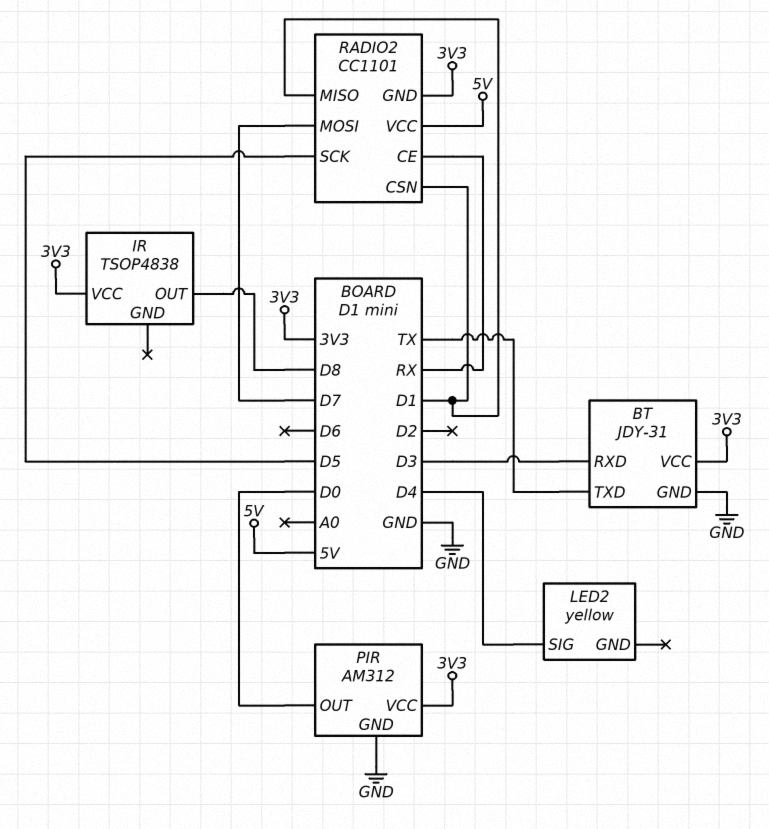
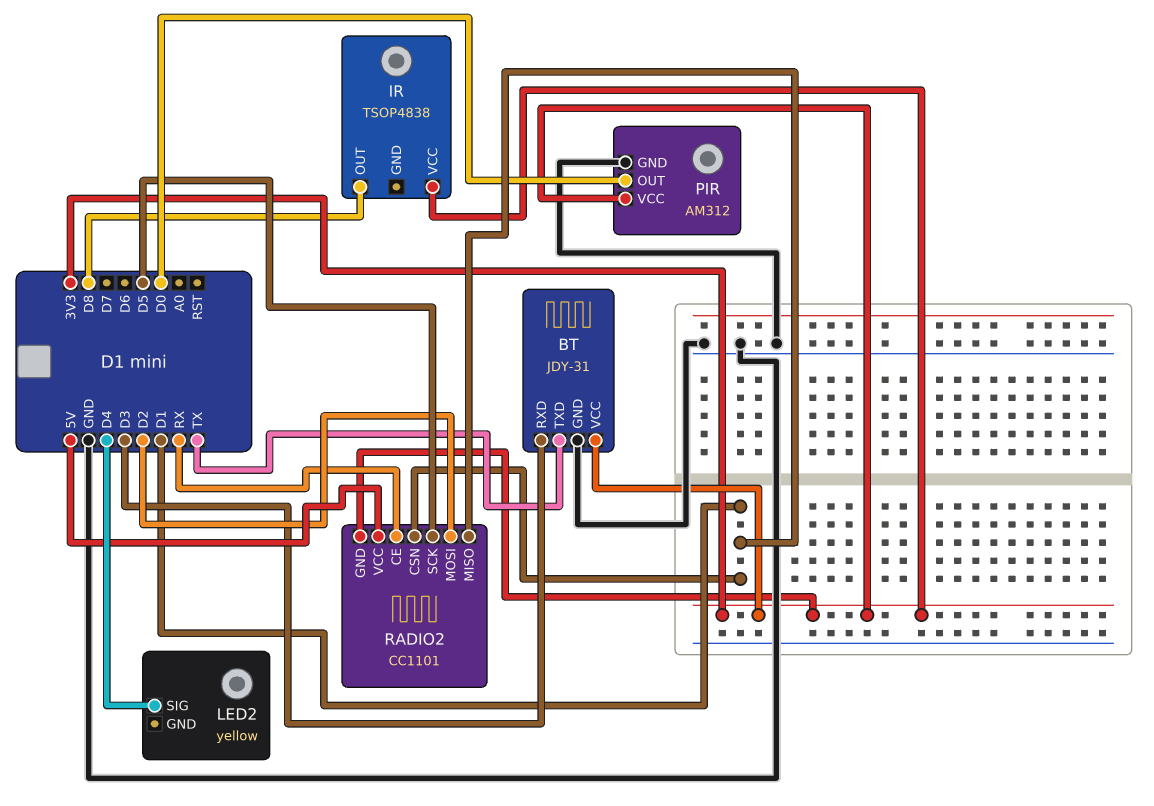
RADIO2 pin MOSI: D7 -> D2

